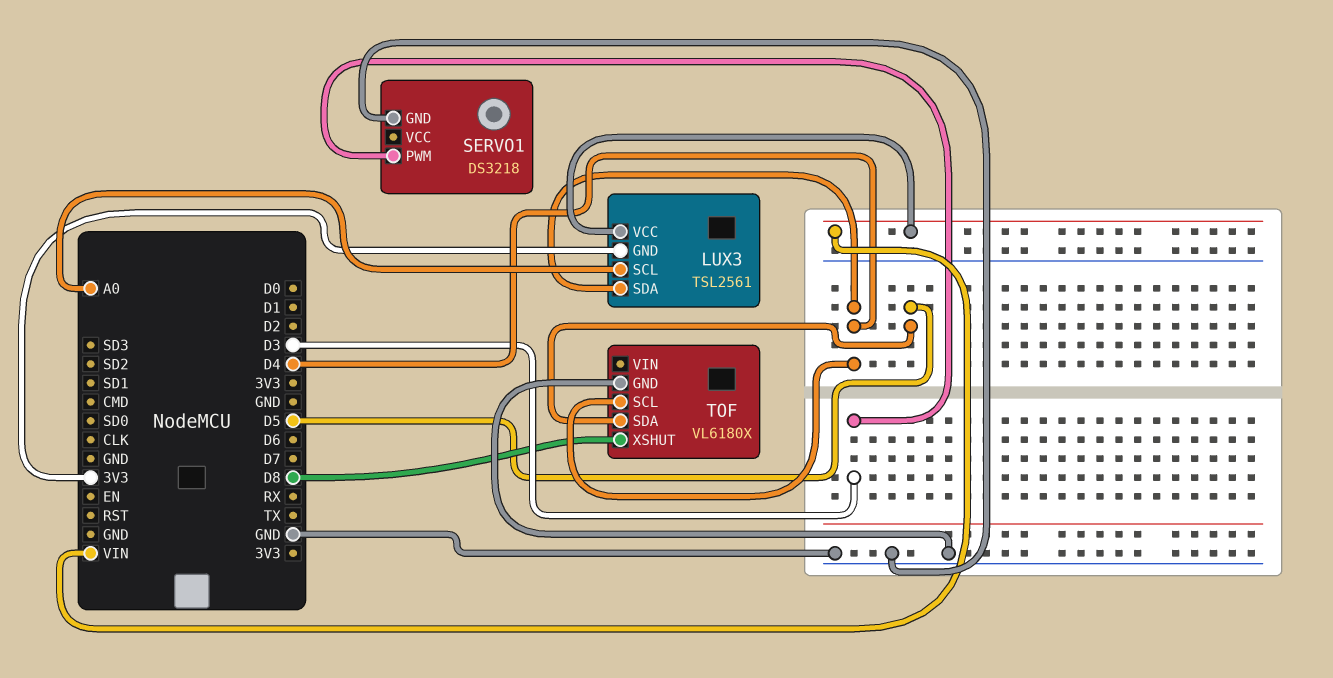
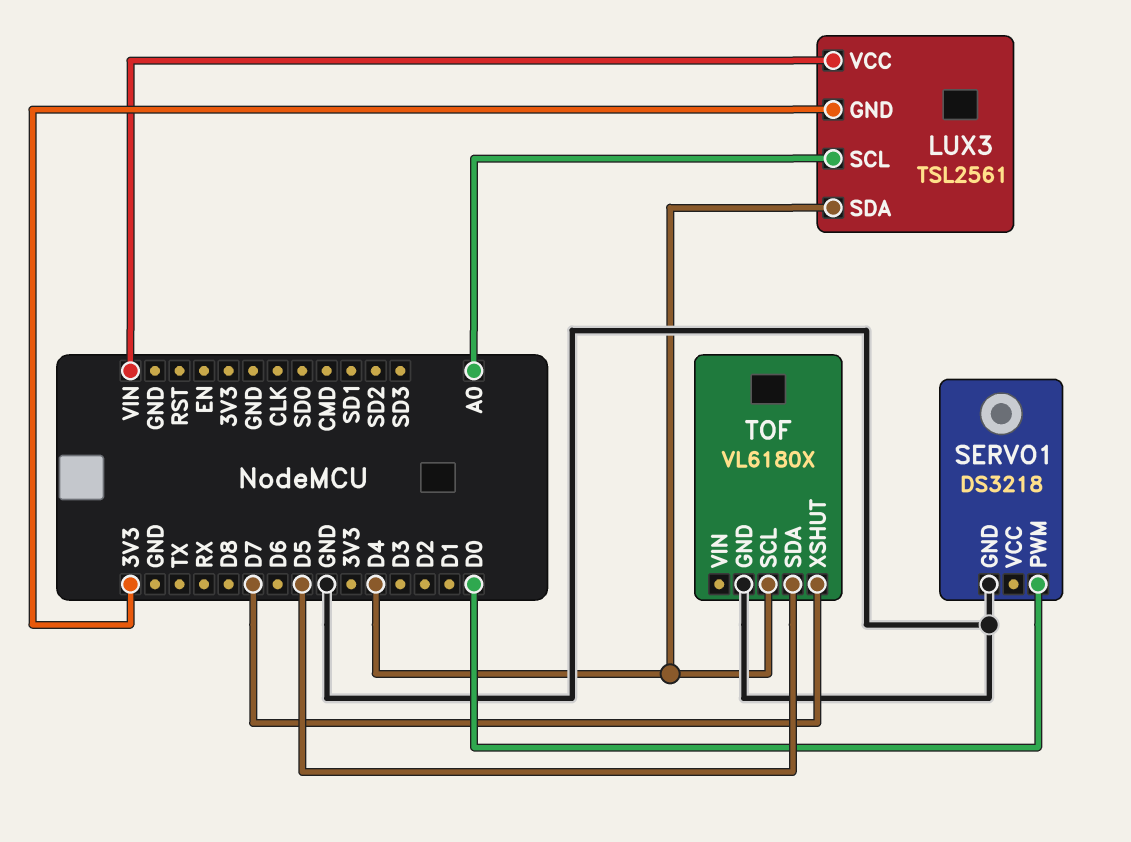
SERVO1 pin PWM: D3 -> D0
TOF pin XSHUT: D8 -> D7

